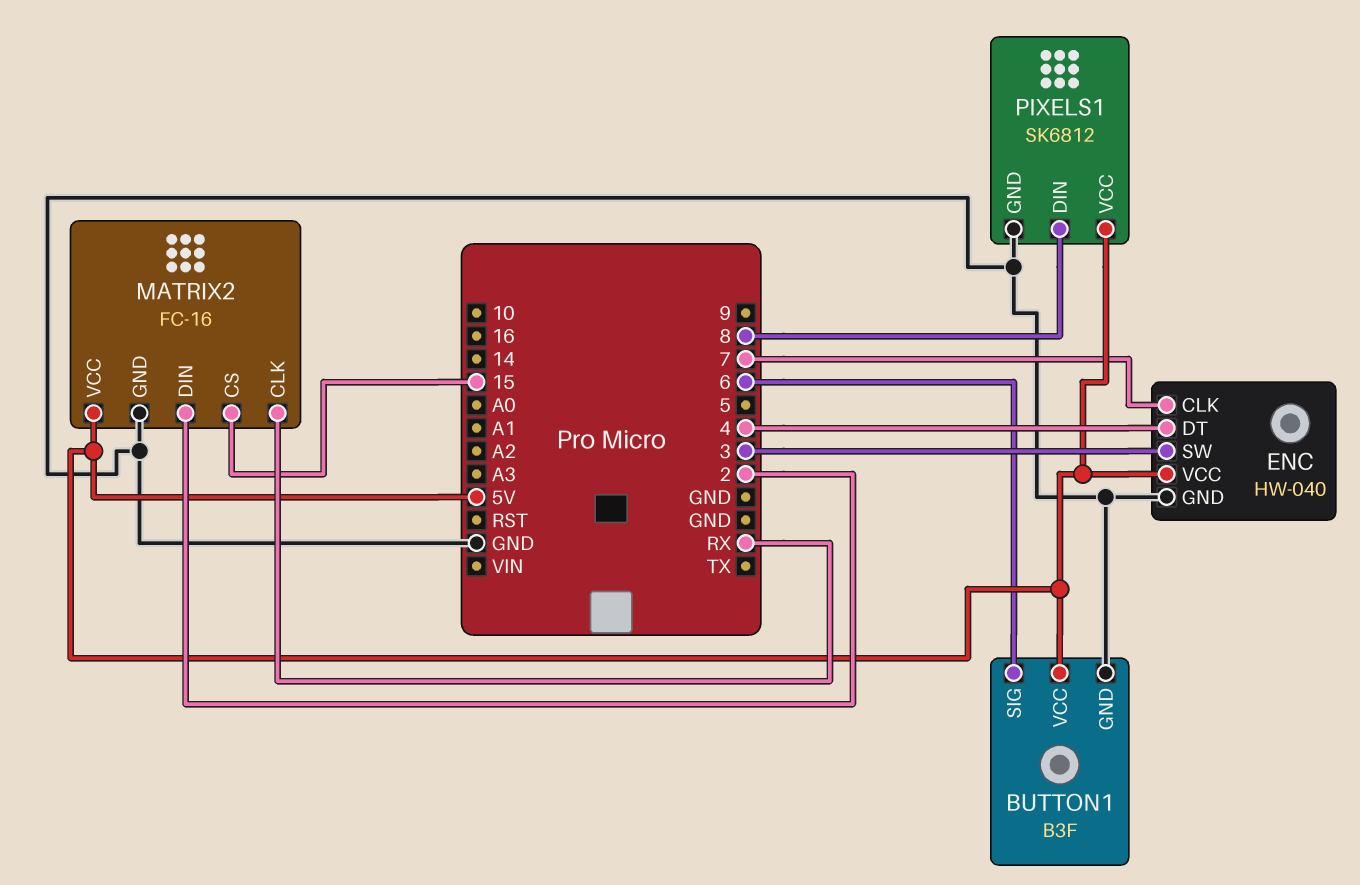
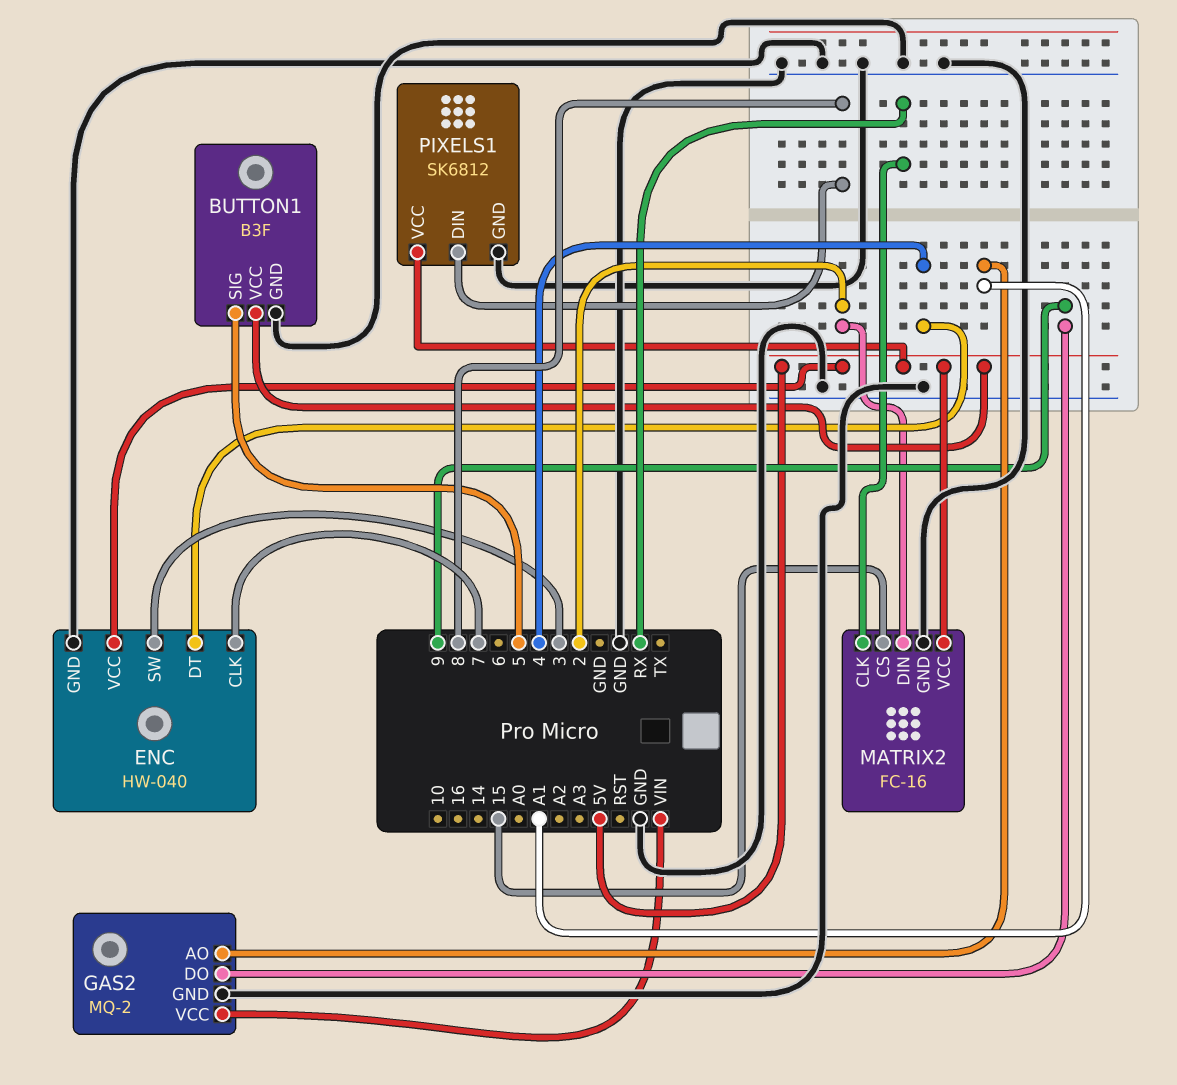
BUTTON1 pin SIG: 6 -> 5
GAS2: none -> MQ-2
GAS2 pin AO: none -> A1
GAS2 pin DO: none -> 9
GAS2 pin GND: none -> GND
GAS2 pin VCC: none -> VIN

